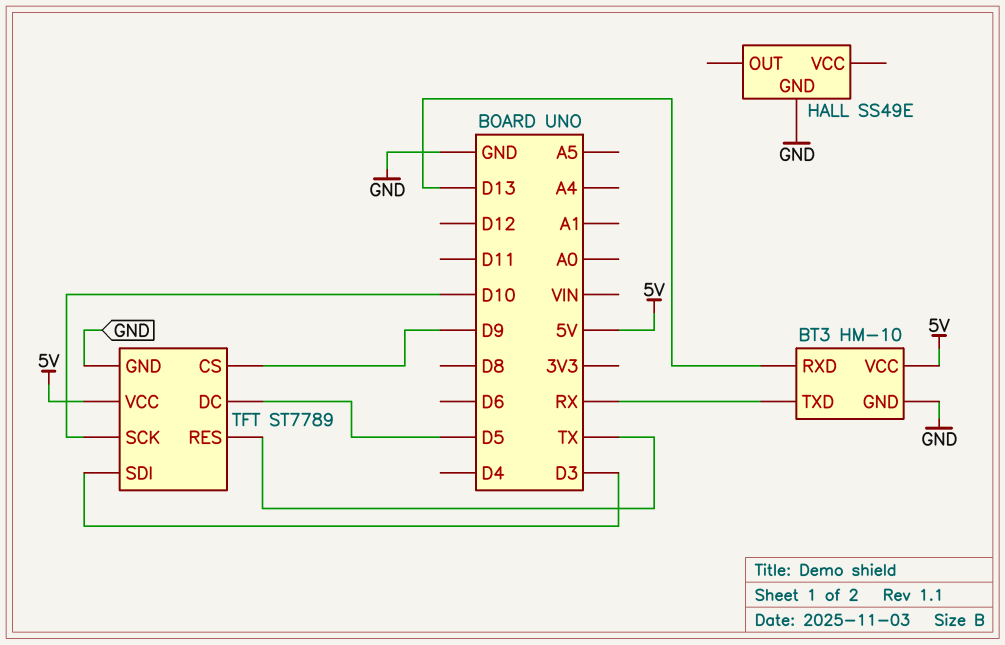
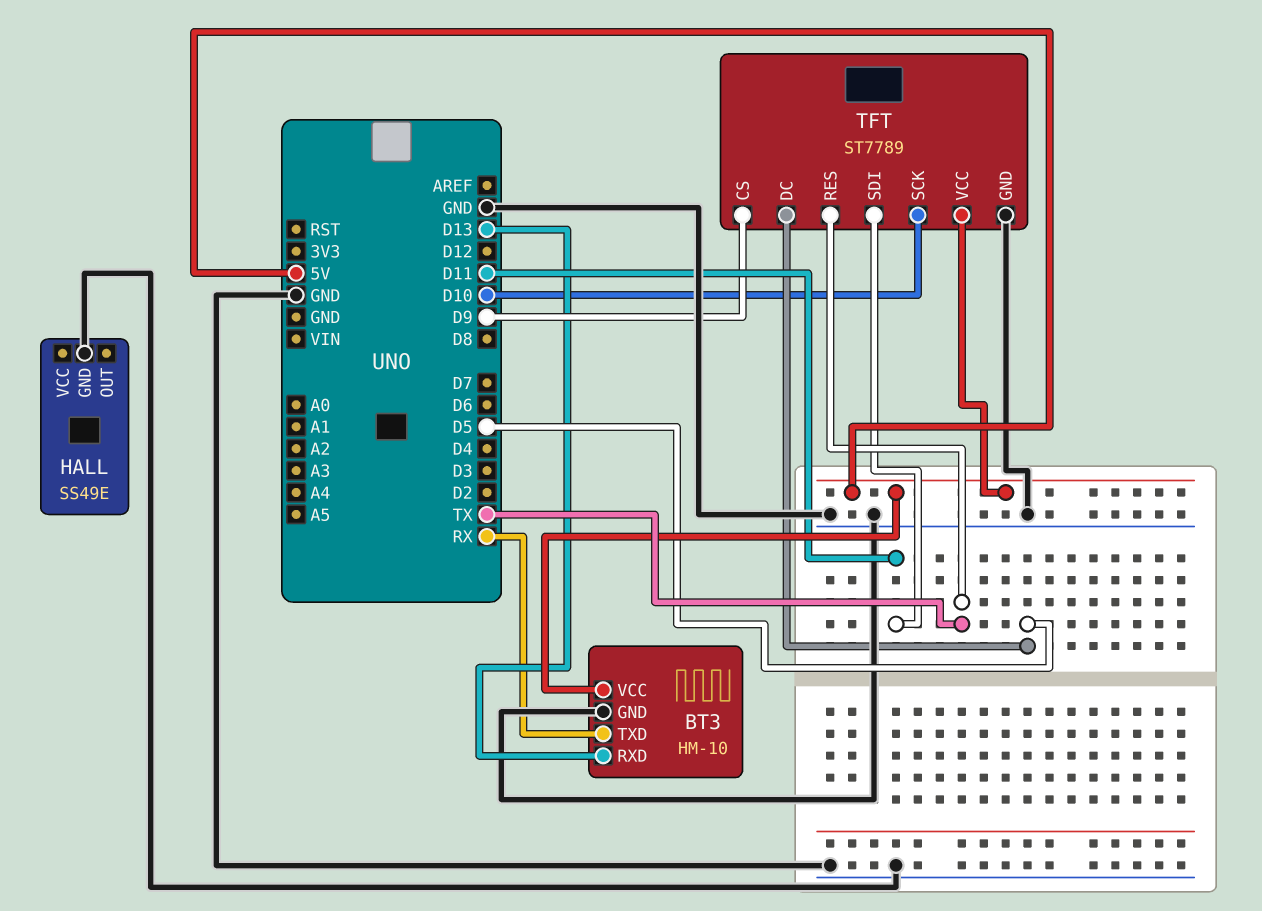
TFT pin SDI: D3 -> D11

